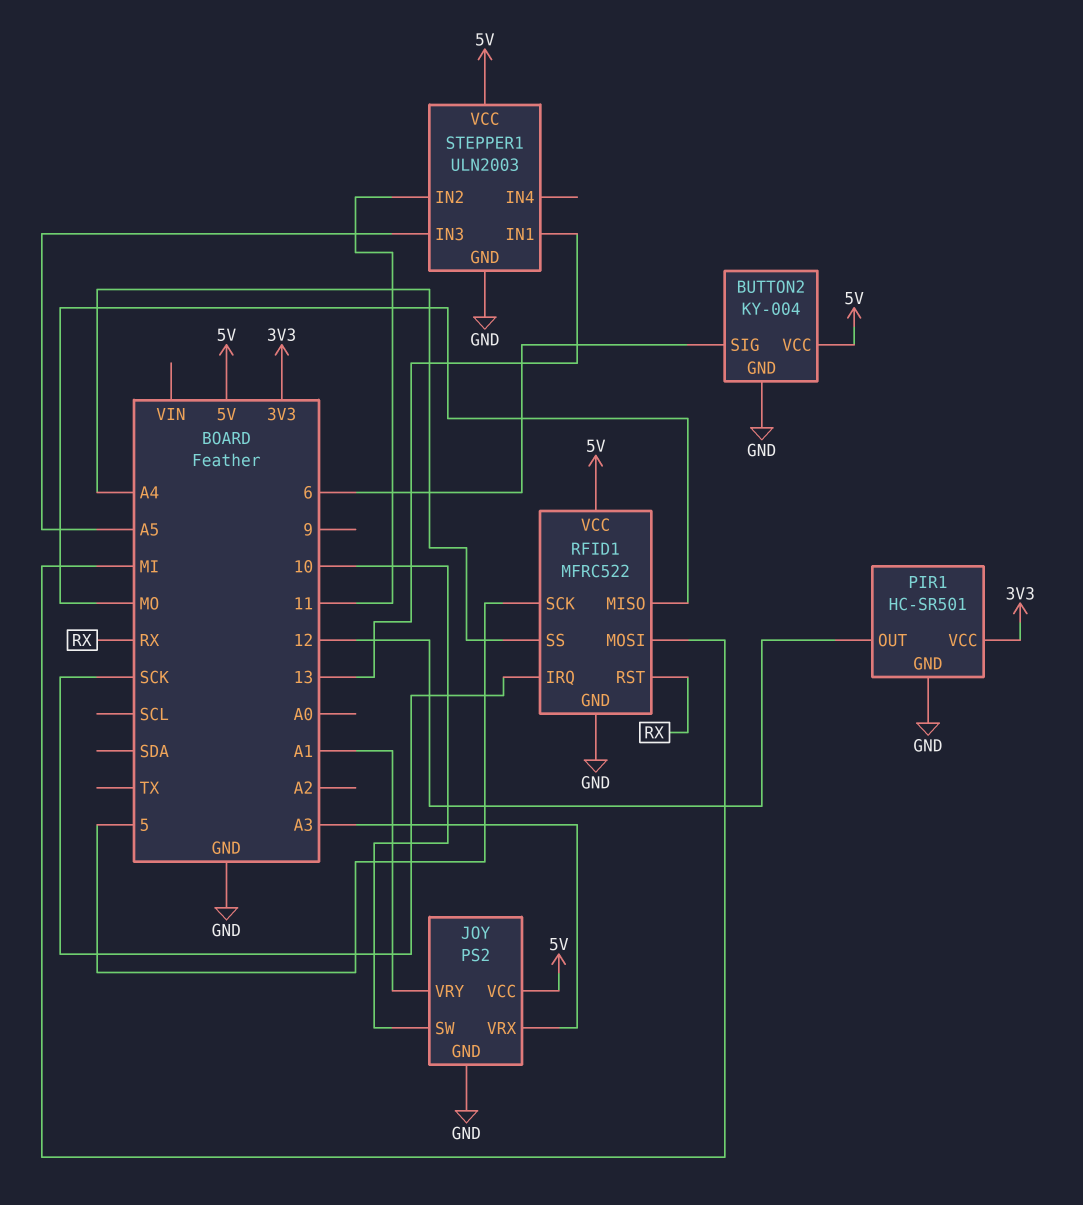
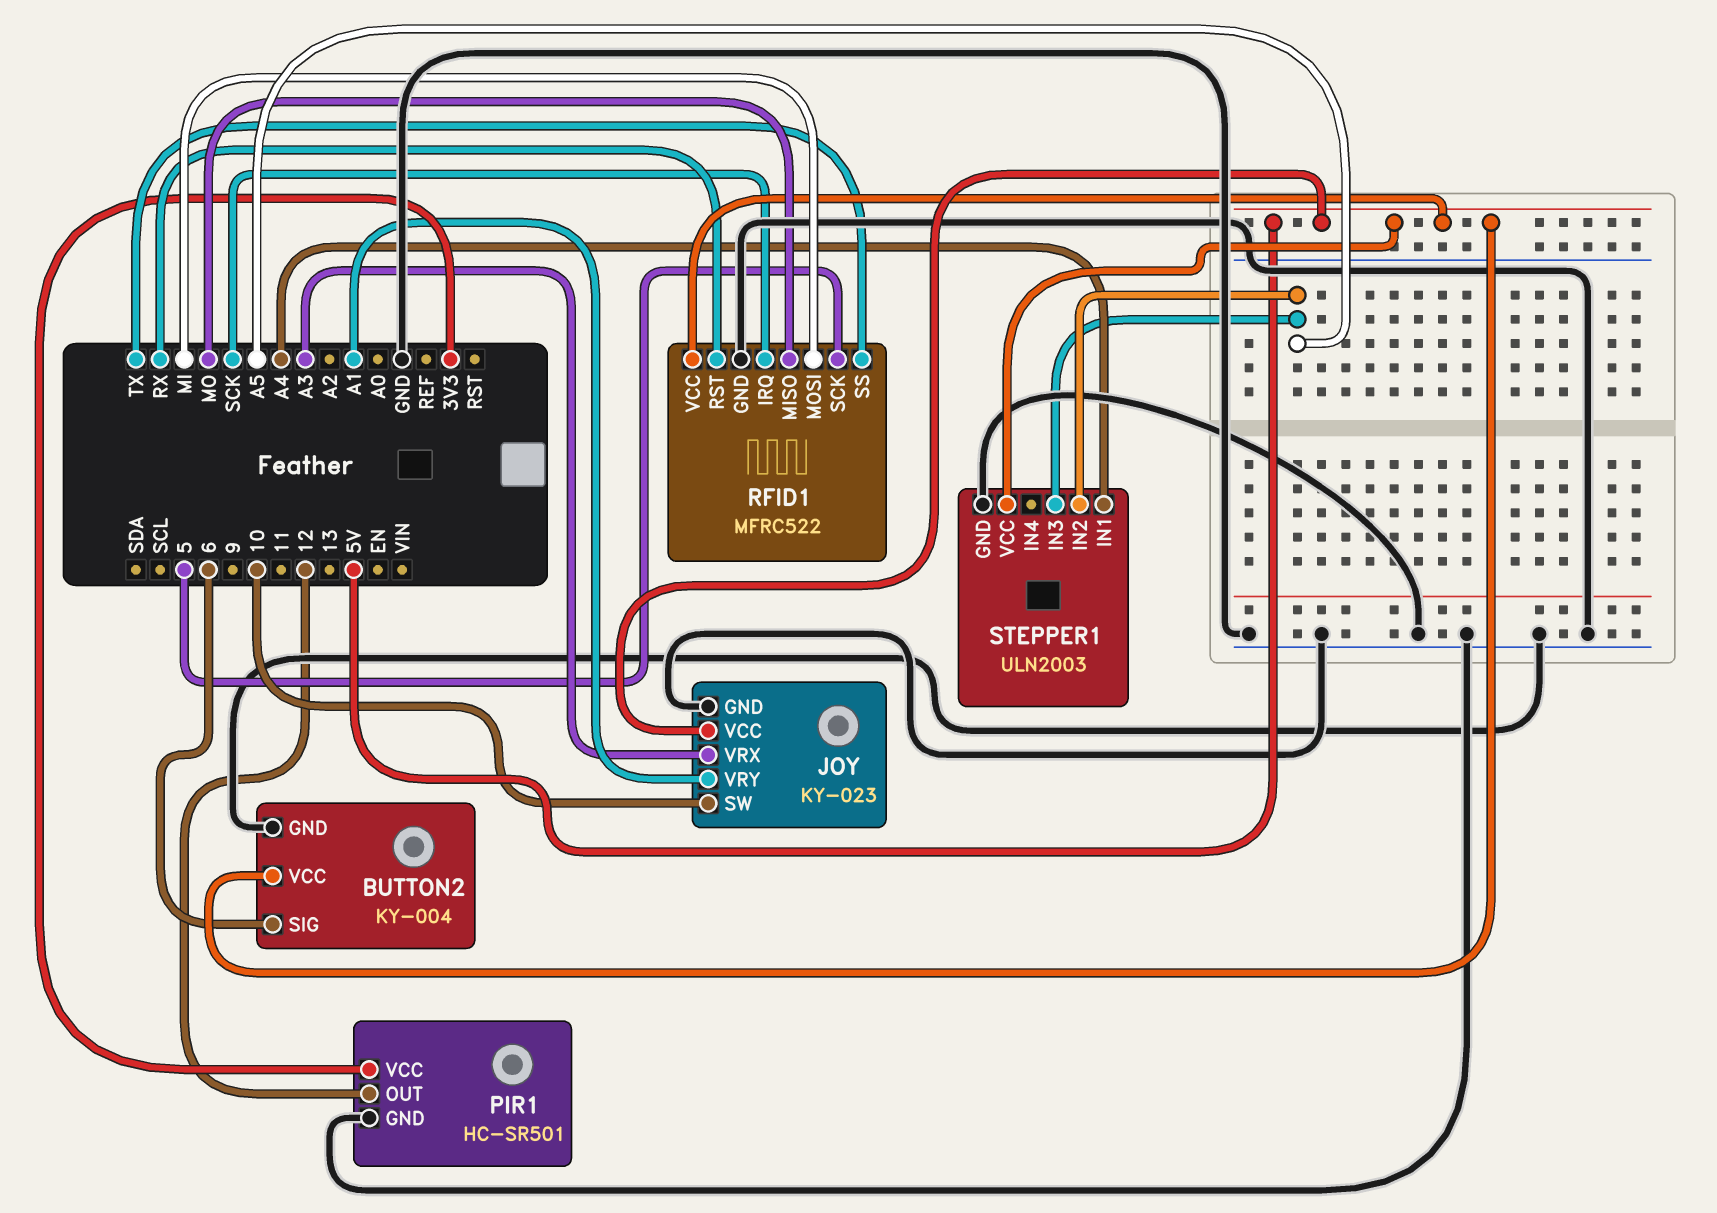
JOY: PS2 -> KY-023
RFID1 pin SS: A4 -> TX
STEPPER1 pin IN1: 13 -> A4
STEPPER1 pin IN2: 11 -> A5

